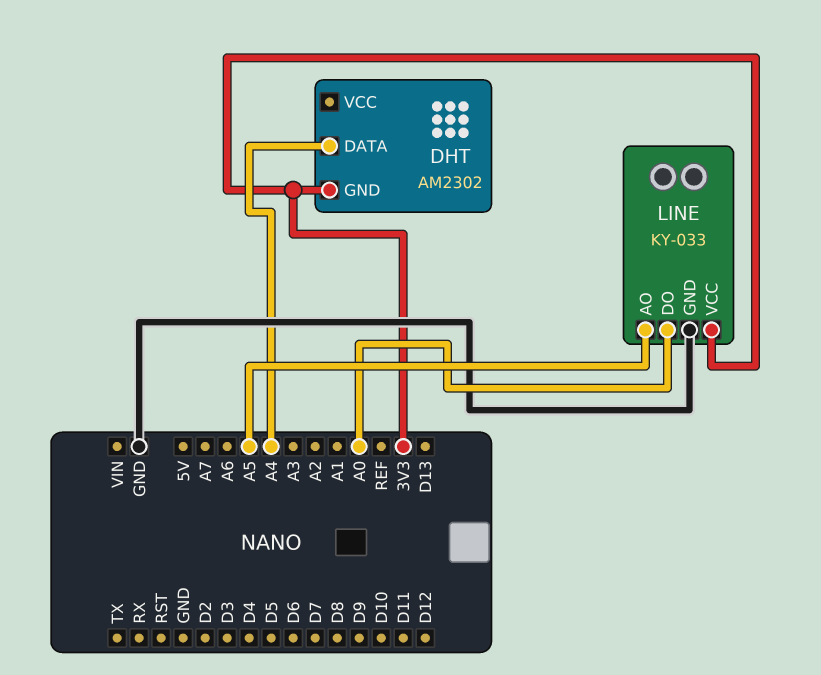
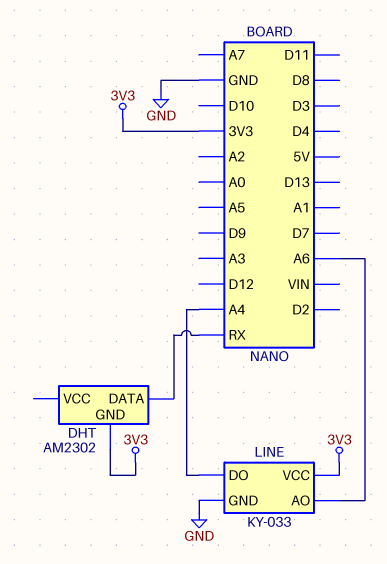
DHT pin DATA: A4 -> RX
LINE pin AO: A5 -> A6
LINE pin DO: A0 -> A4

